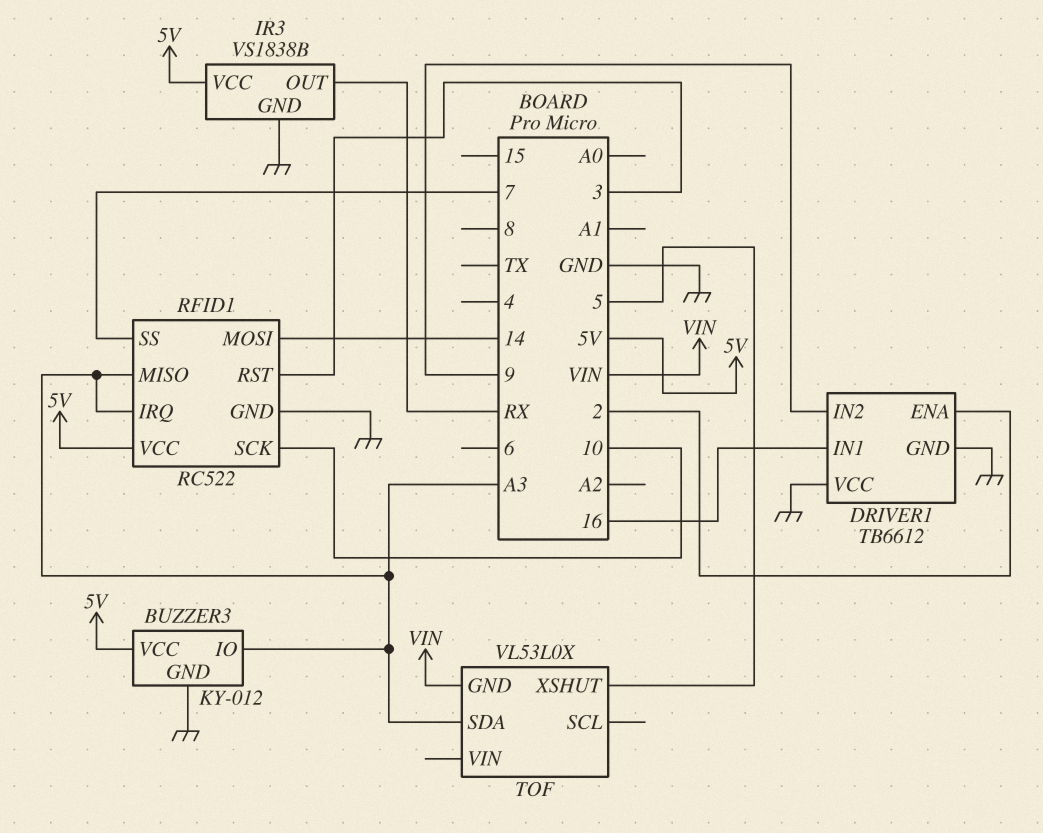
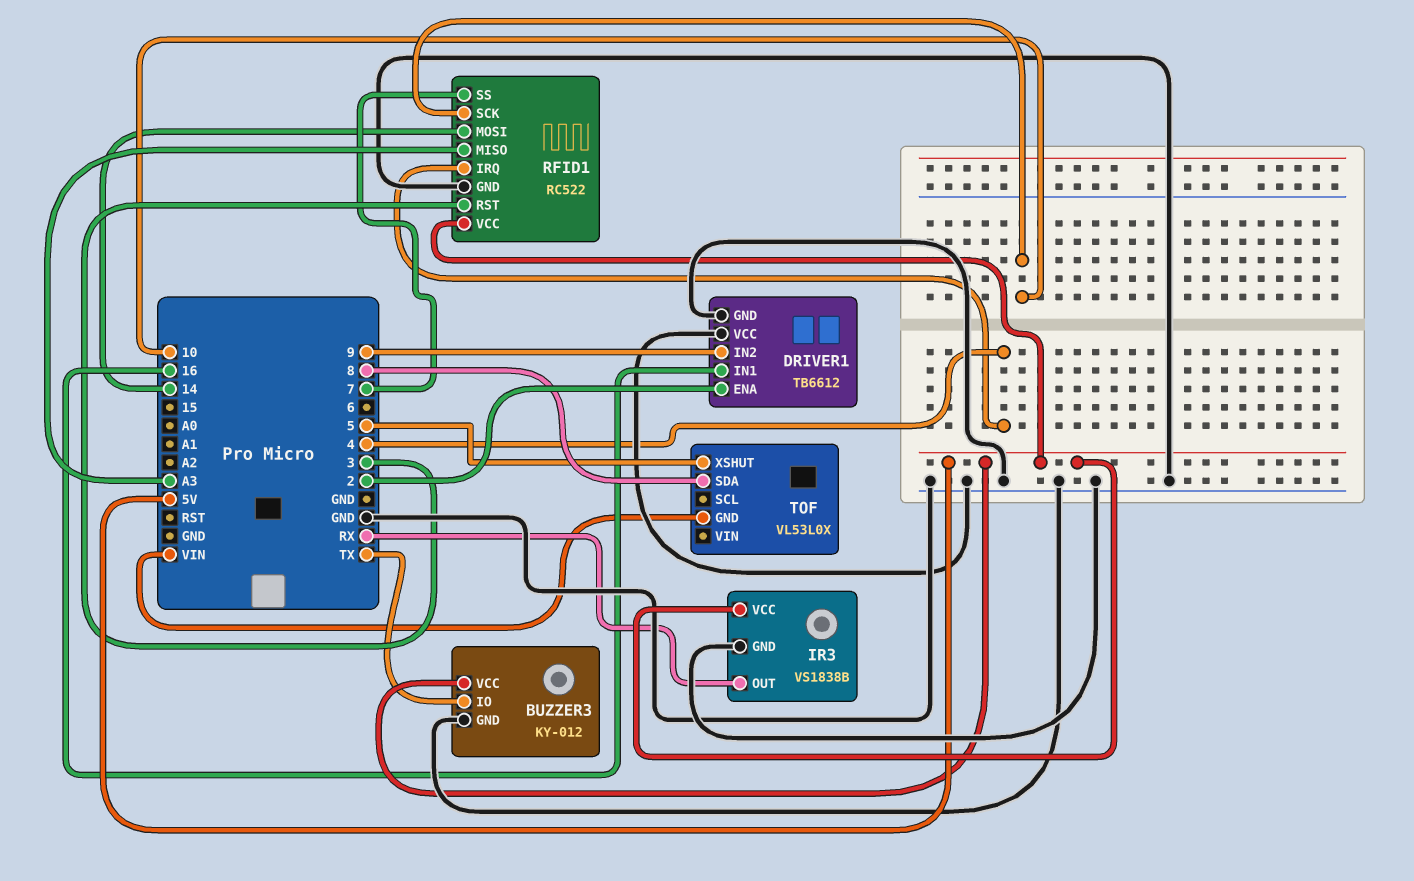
BUZZER3 pin IO: A3 -> TX
RFID1 pin IRQ: A3 -> 4
TOF pin SDA: A3 -> 8

